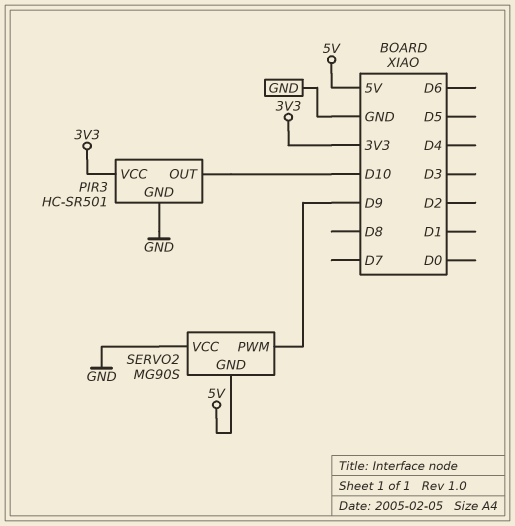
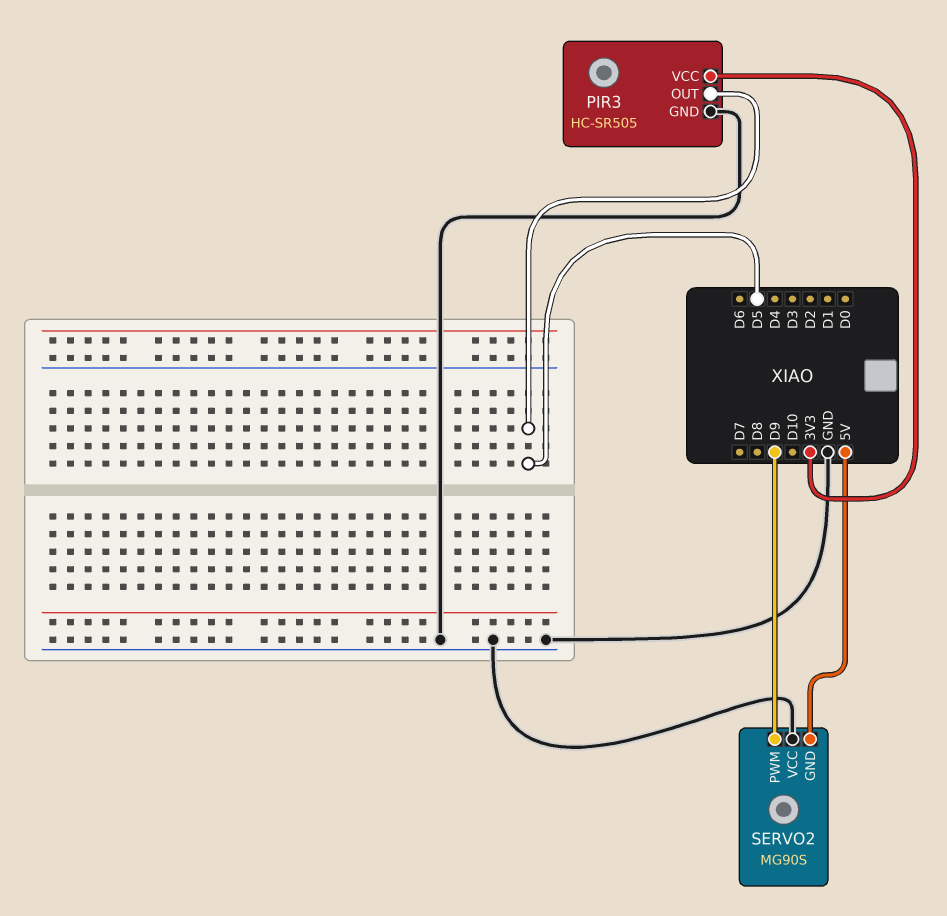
PIR3: HC-SR501 -> HC-SR505
PIR3 pin OUT: D10 -> D5

